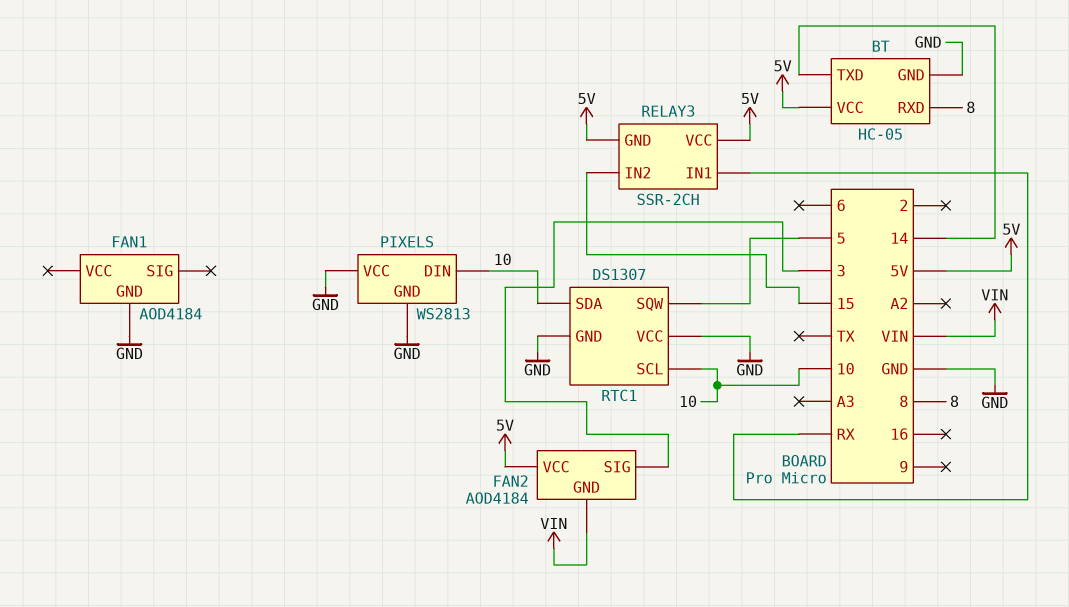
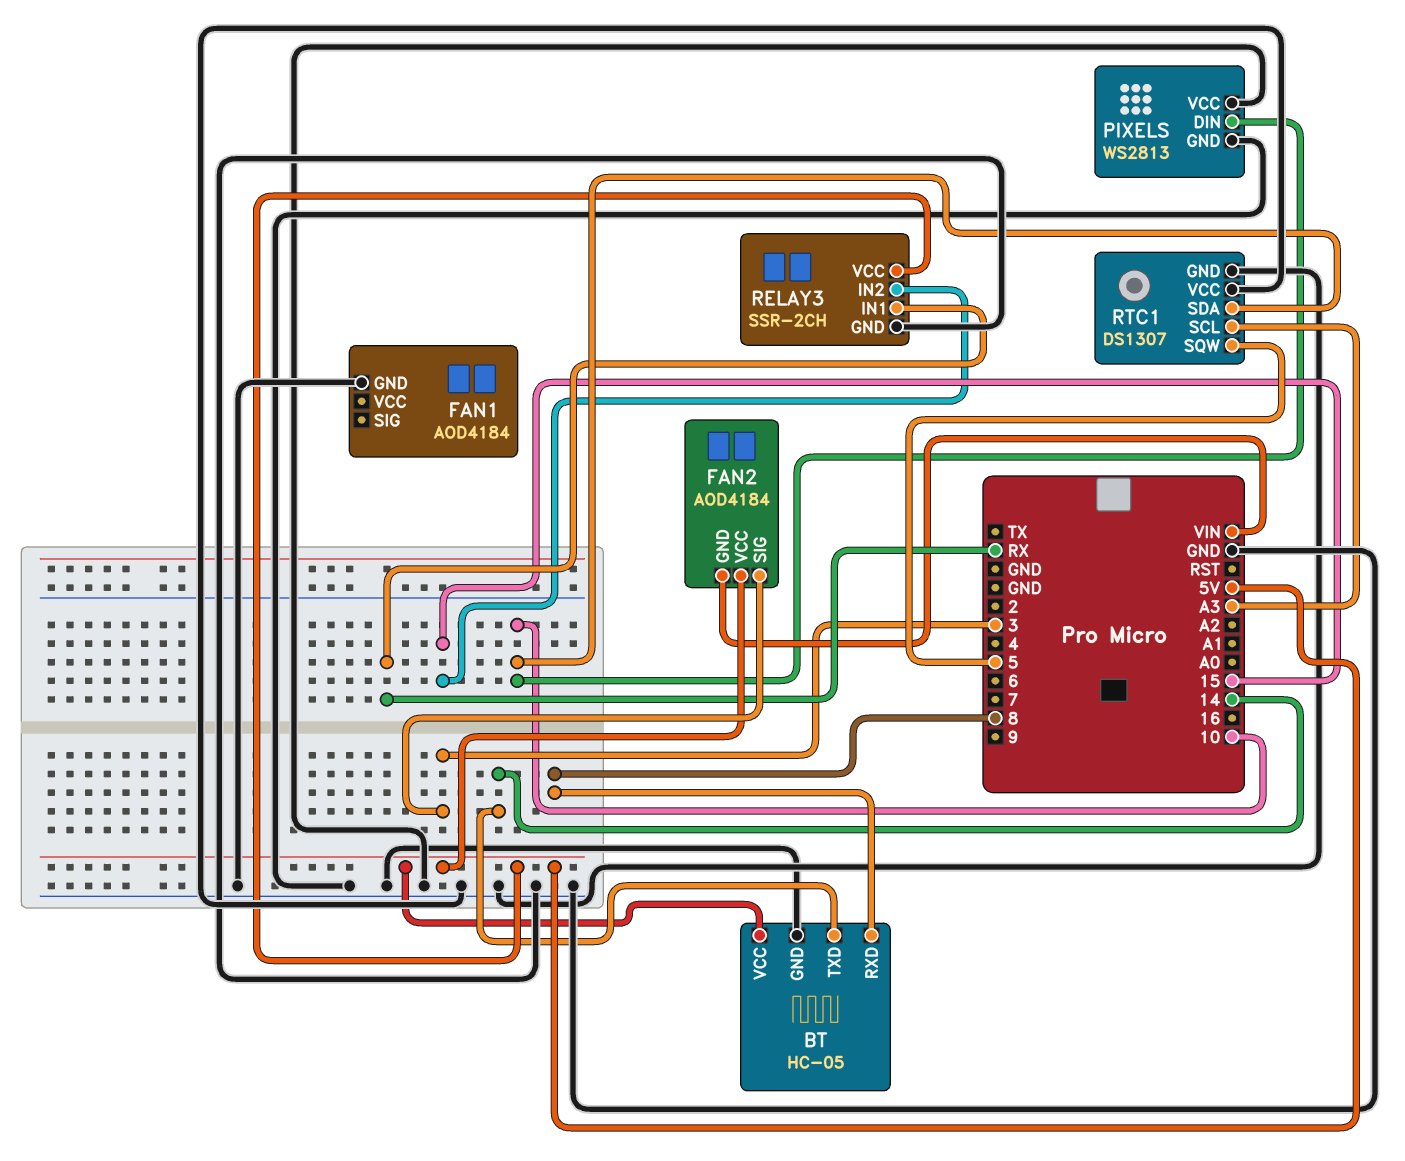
RELAY3 pin GND: 5V -> GND
RTC1 pin SCL: 10 -> A3

